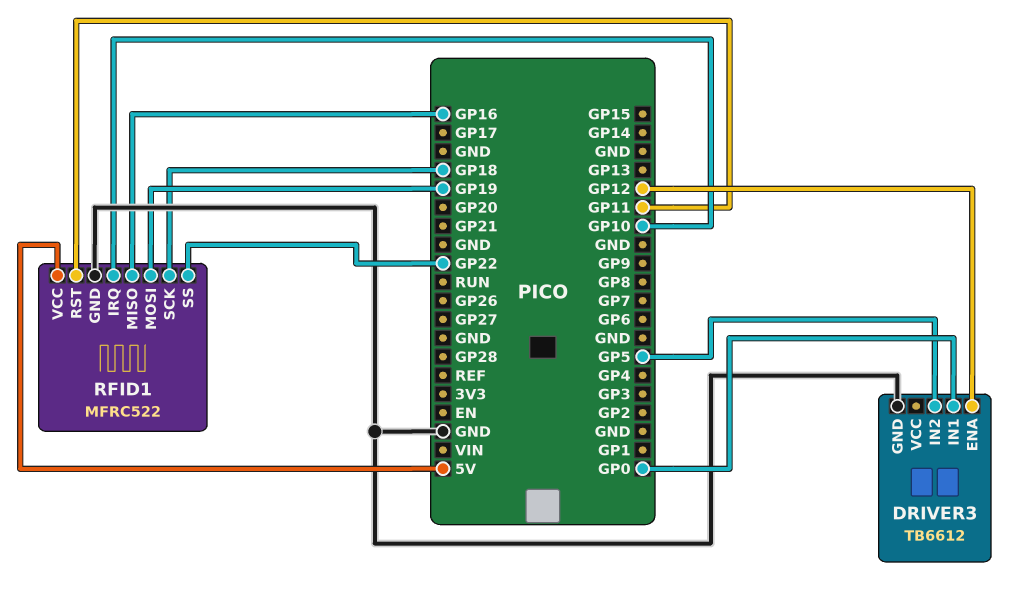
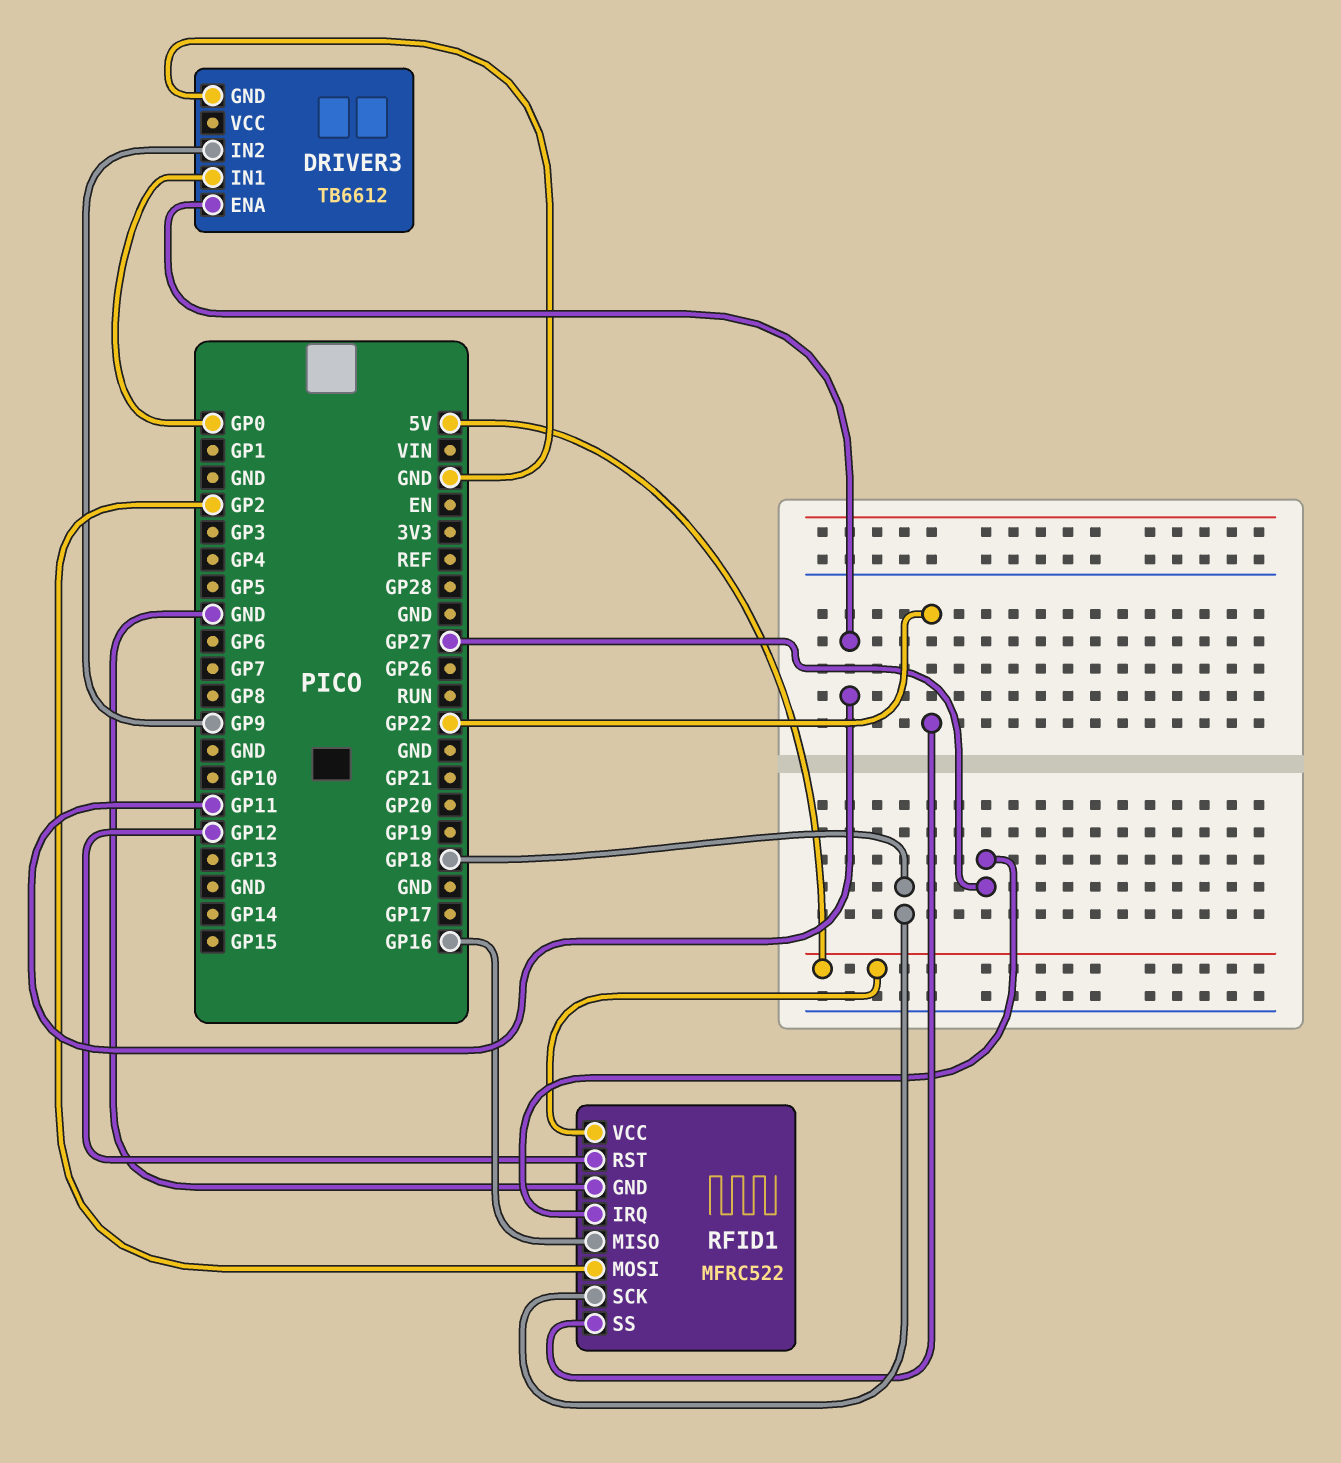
DRIVER3 pin ENA: GP12 -> GP11
DRIVER3 pin IN2: GP5 -> GP9
RFID1 pin IRQ: GP10 -> GP27
RFID1 pin MOSI: GP19 -> GP2
RFID1 pin RST: GP11 -> GP12

